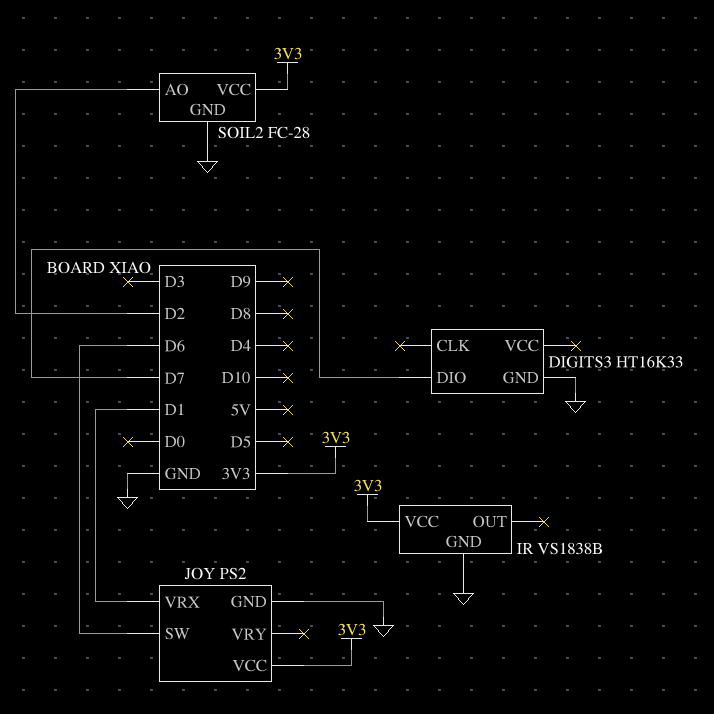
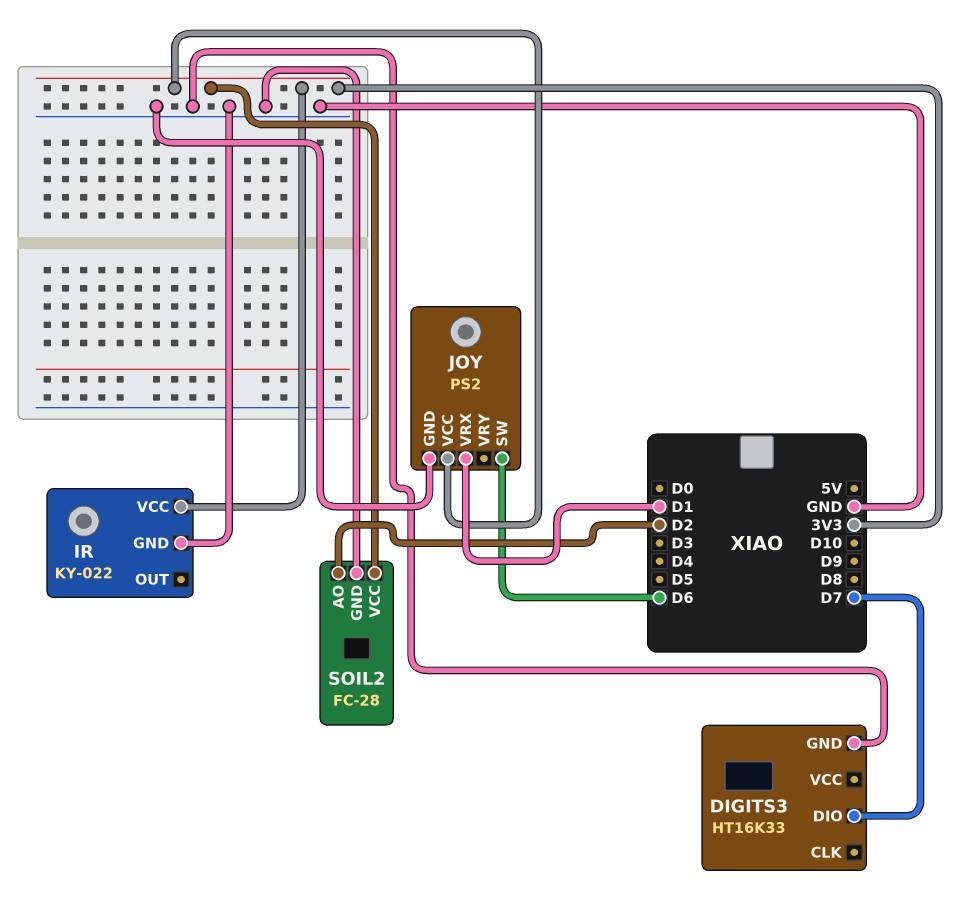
IR: VS1838B -> KY-022

